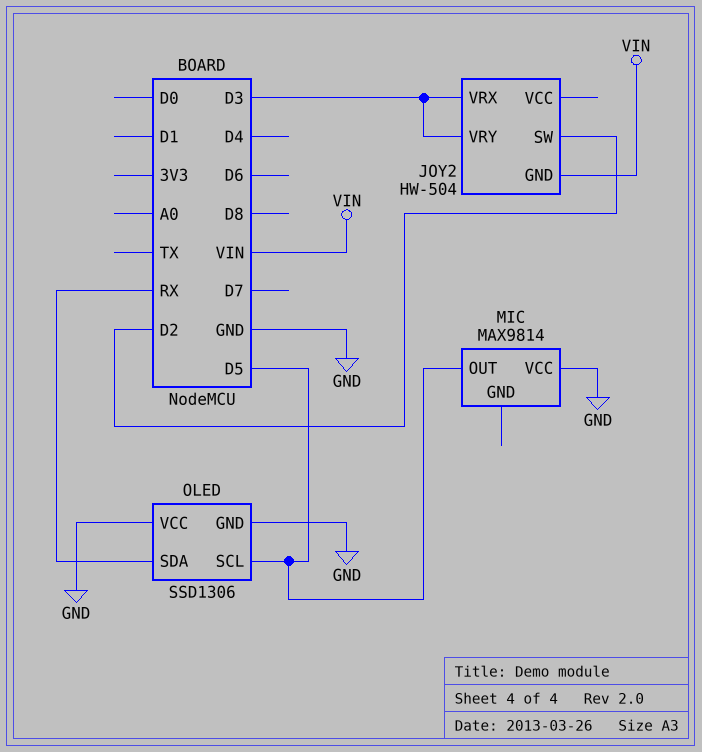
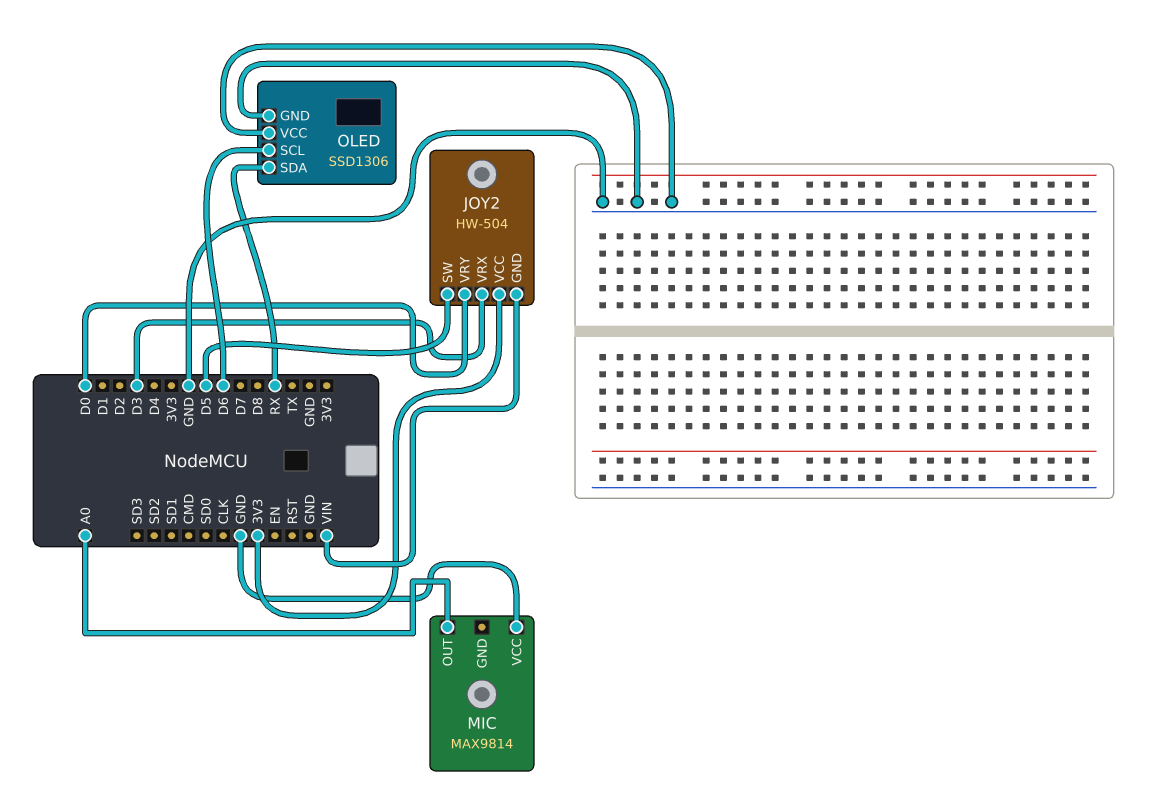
JOY2 pin SW: D2 -> D5
JOY2 pin VCC: none -> 3V3
JOY2 pin VRY: D3 -> D0
MIC pin OUT: D5 -> A0
OLED pin SCL: D5 -> D6

